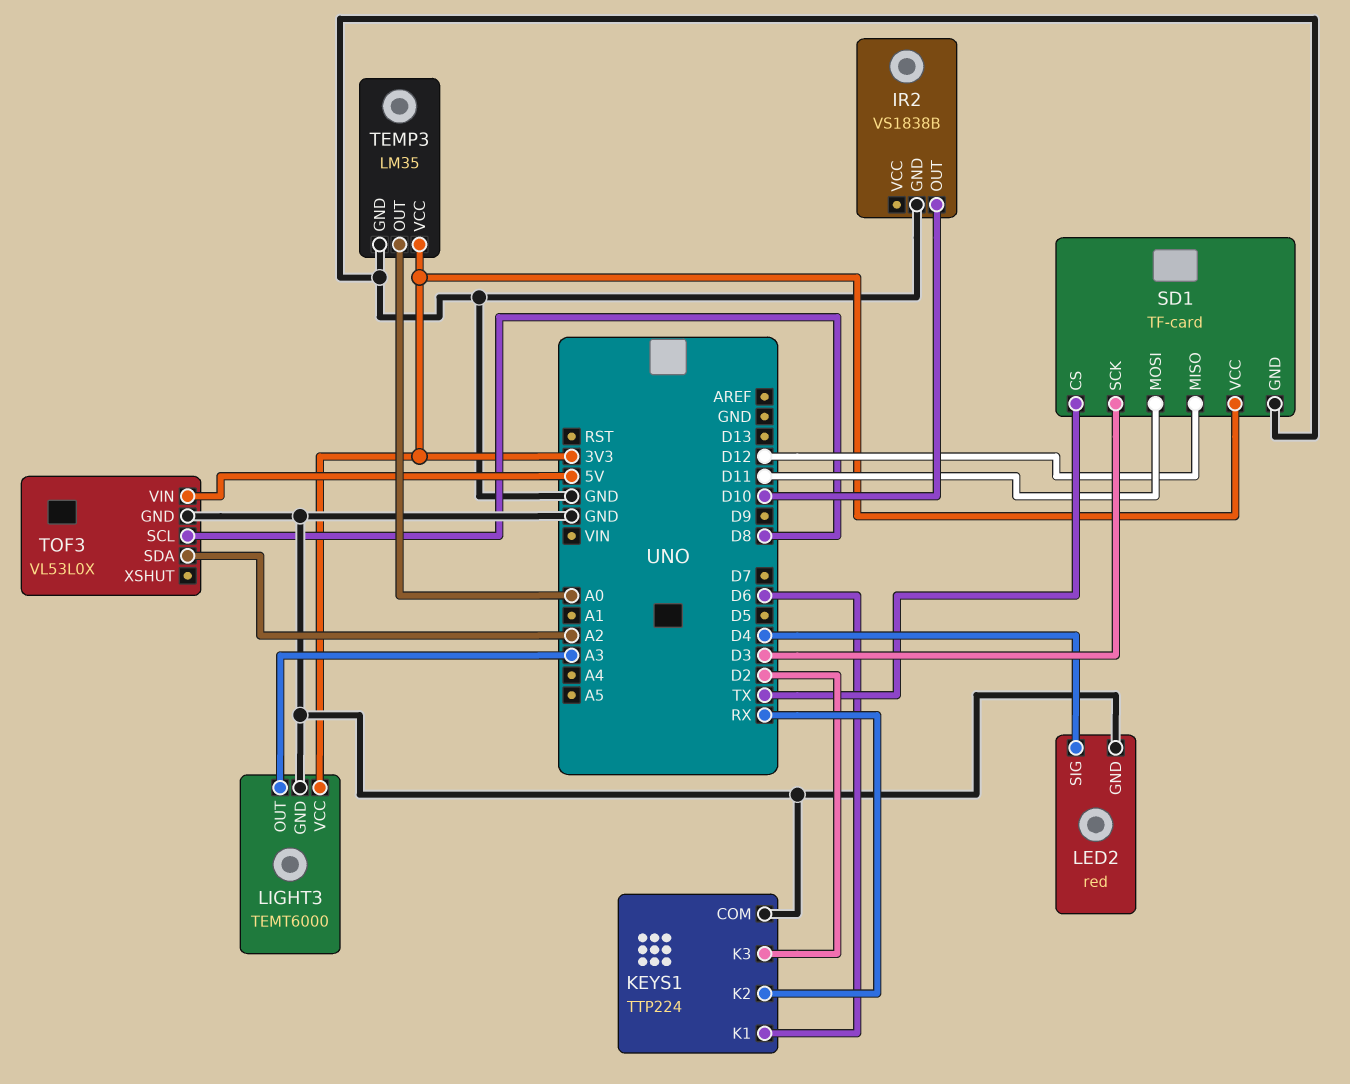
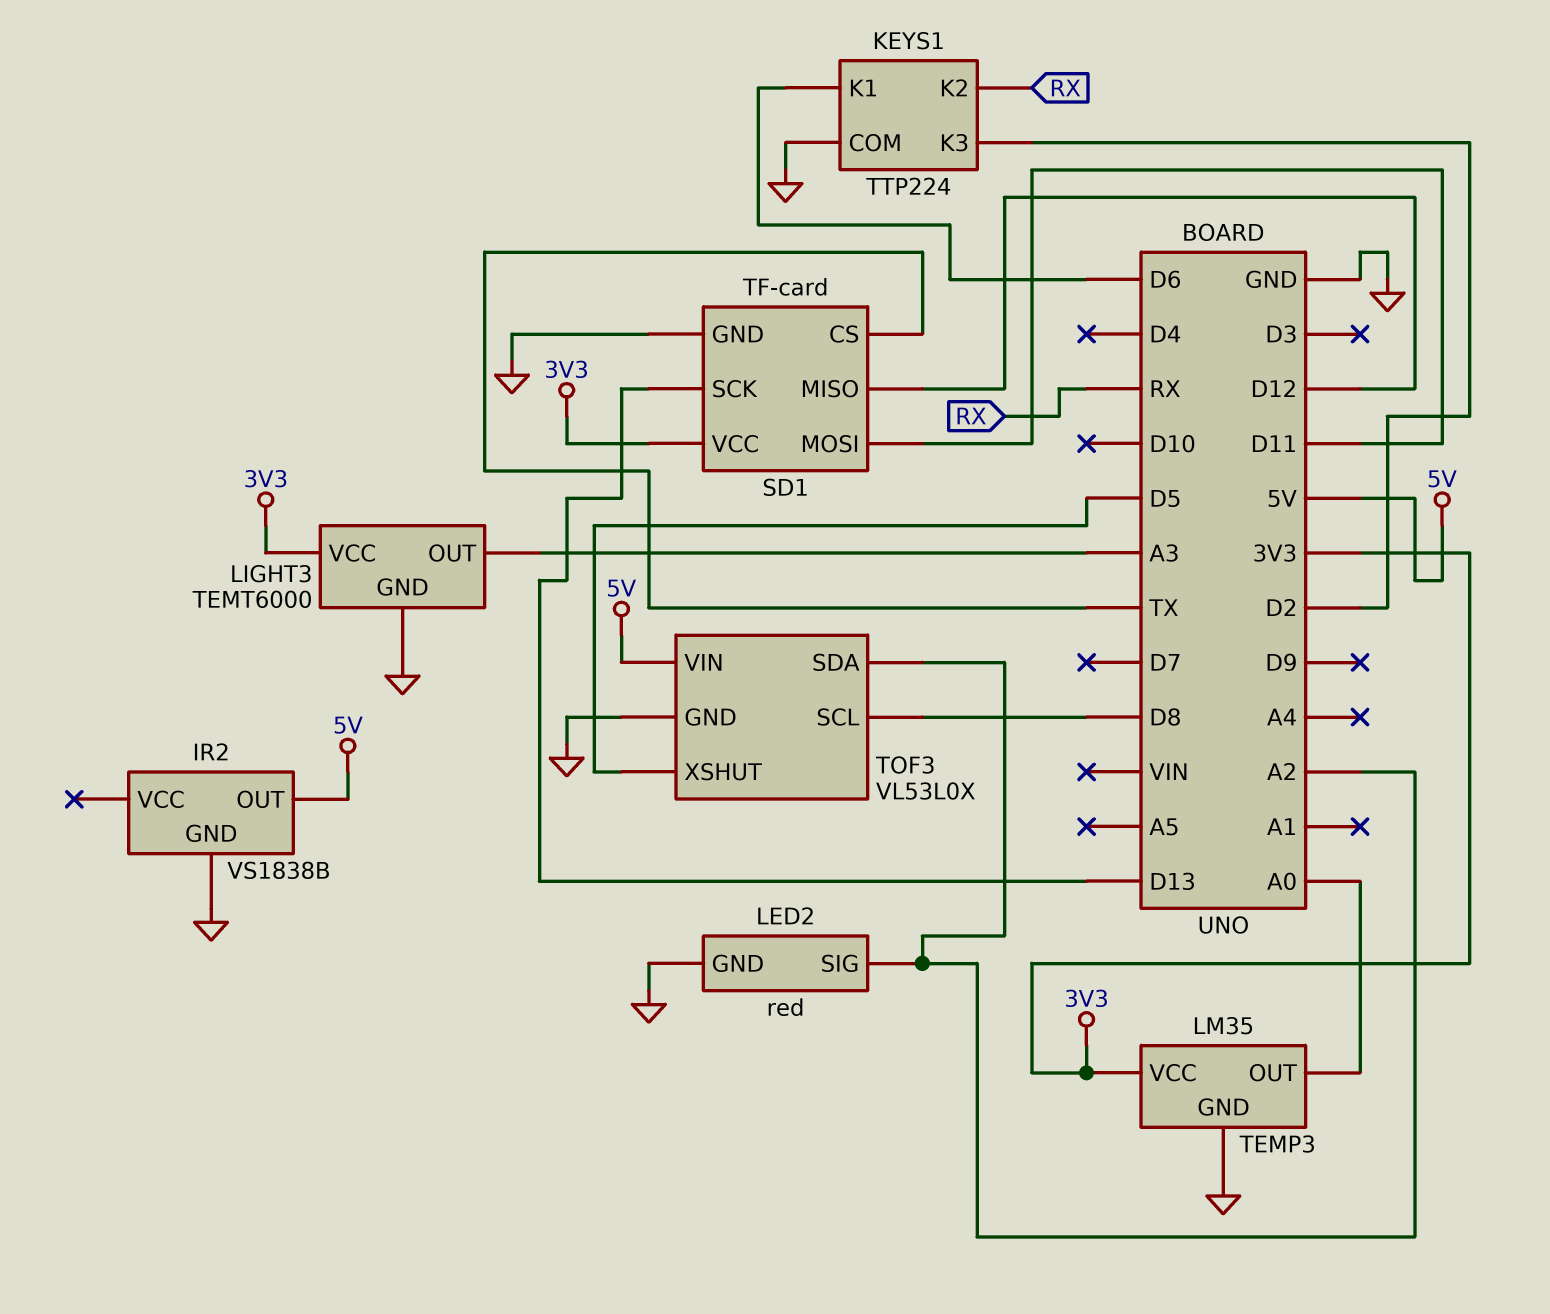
IR2 pin OUT: D10 -> 5V
LED2 pin SIG: D4 -> A2
SD1 pin SCK: D3 -> D13
TOF3 pin XSHUT: none -> D5

